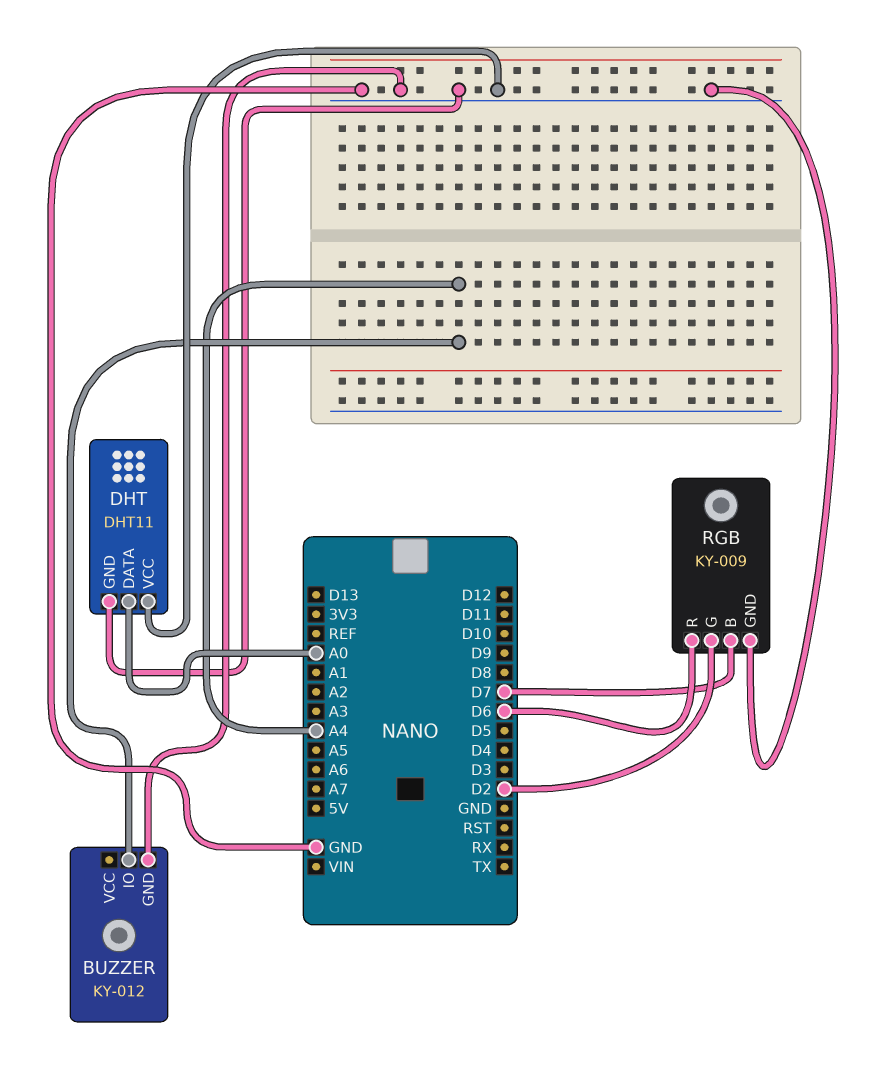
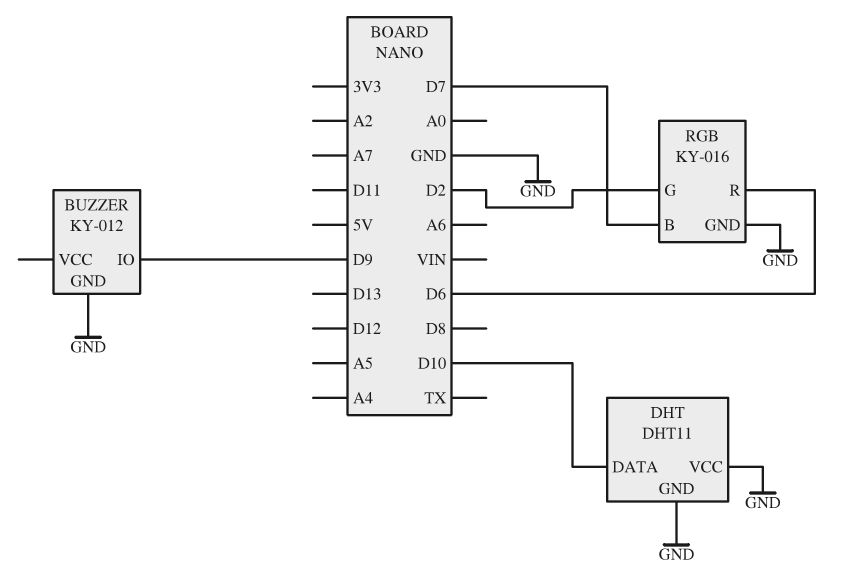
BUZZER pin IO: A4 -> D9
DHT pin DATA: A0 -> D10
RGB: KY-009 -> KY-016

